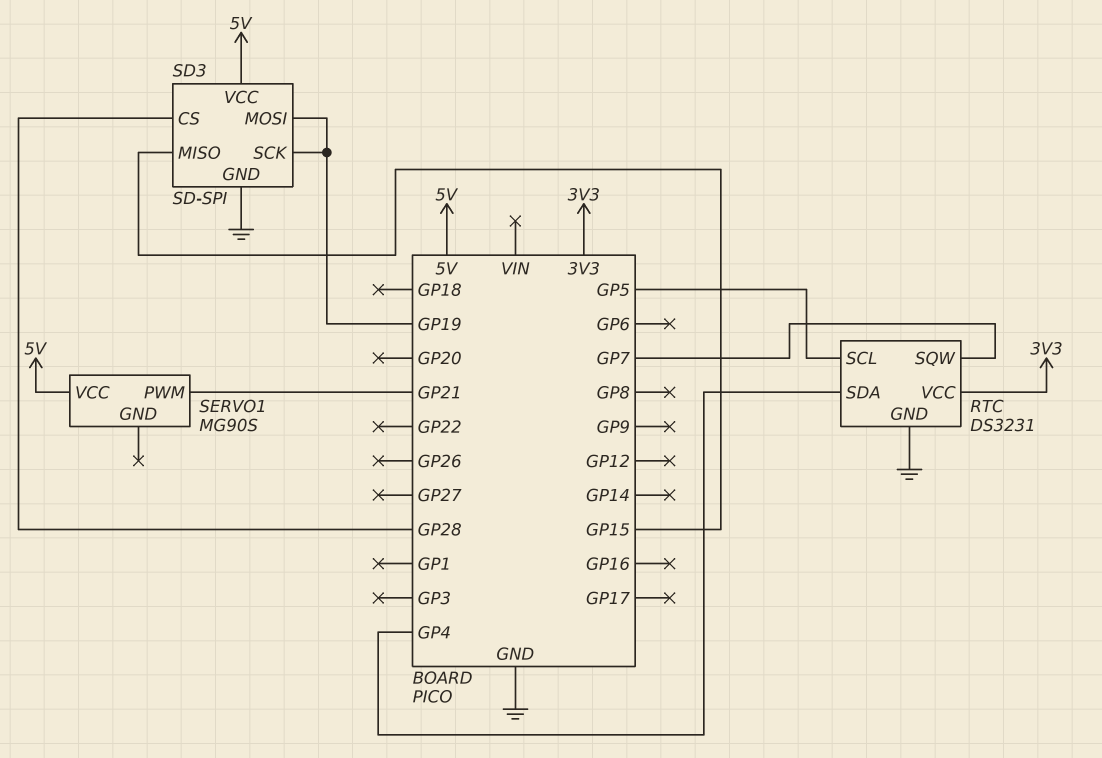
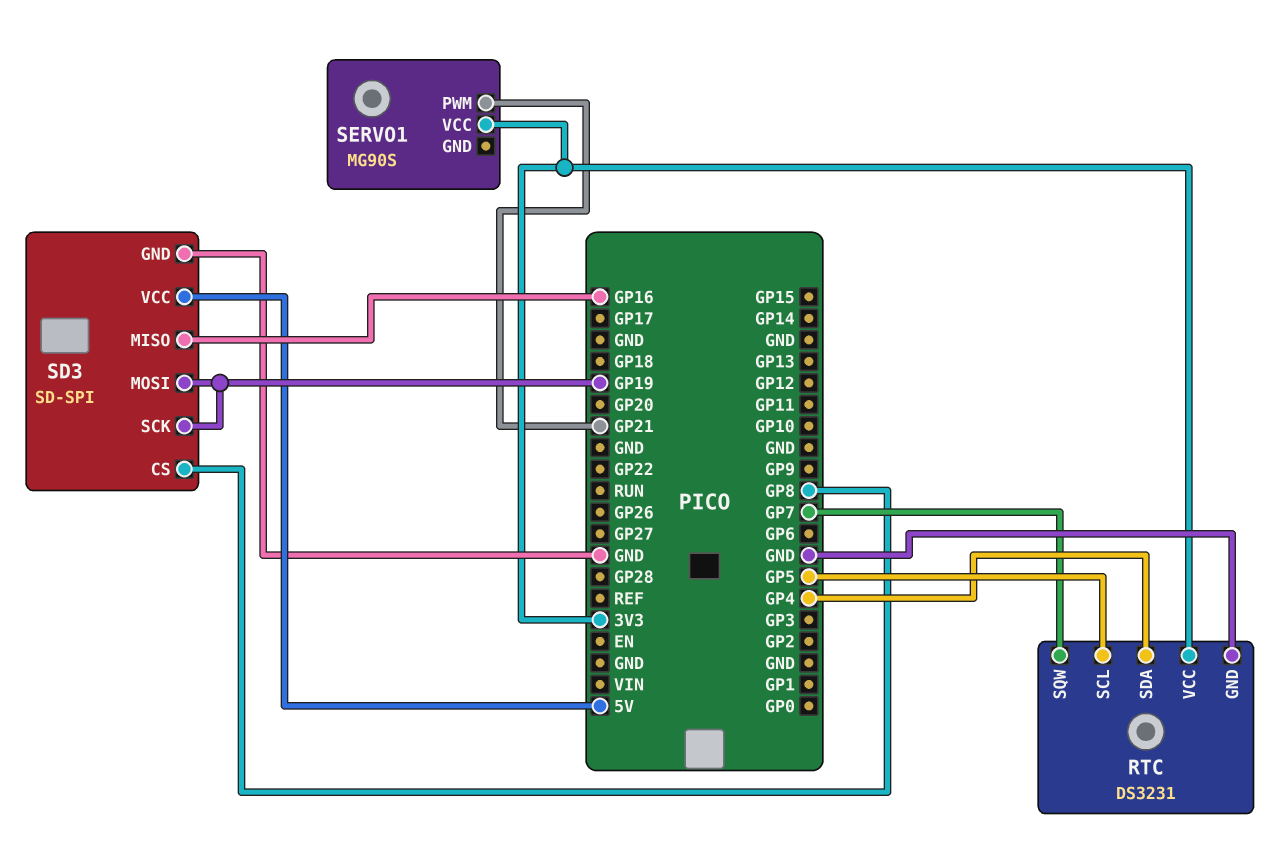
SD3 pin CS: GP28 -> GP8
SD3 pin MISO: GP15 -> GP16
SERVO1 pin VCC: 5V -> 3V3

